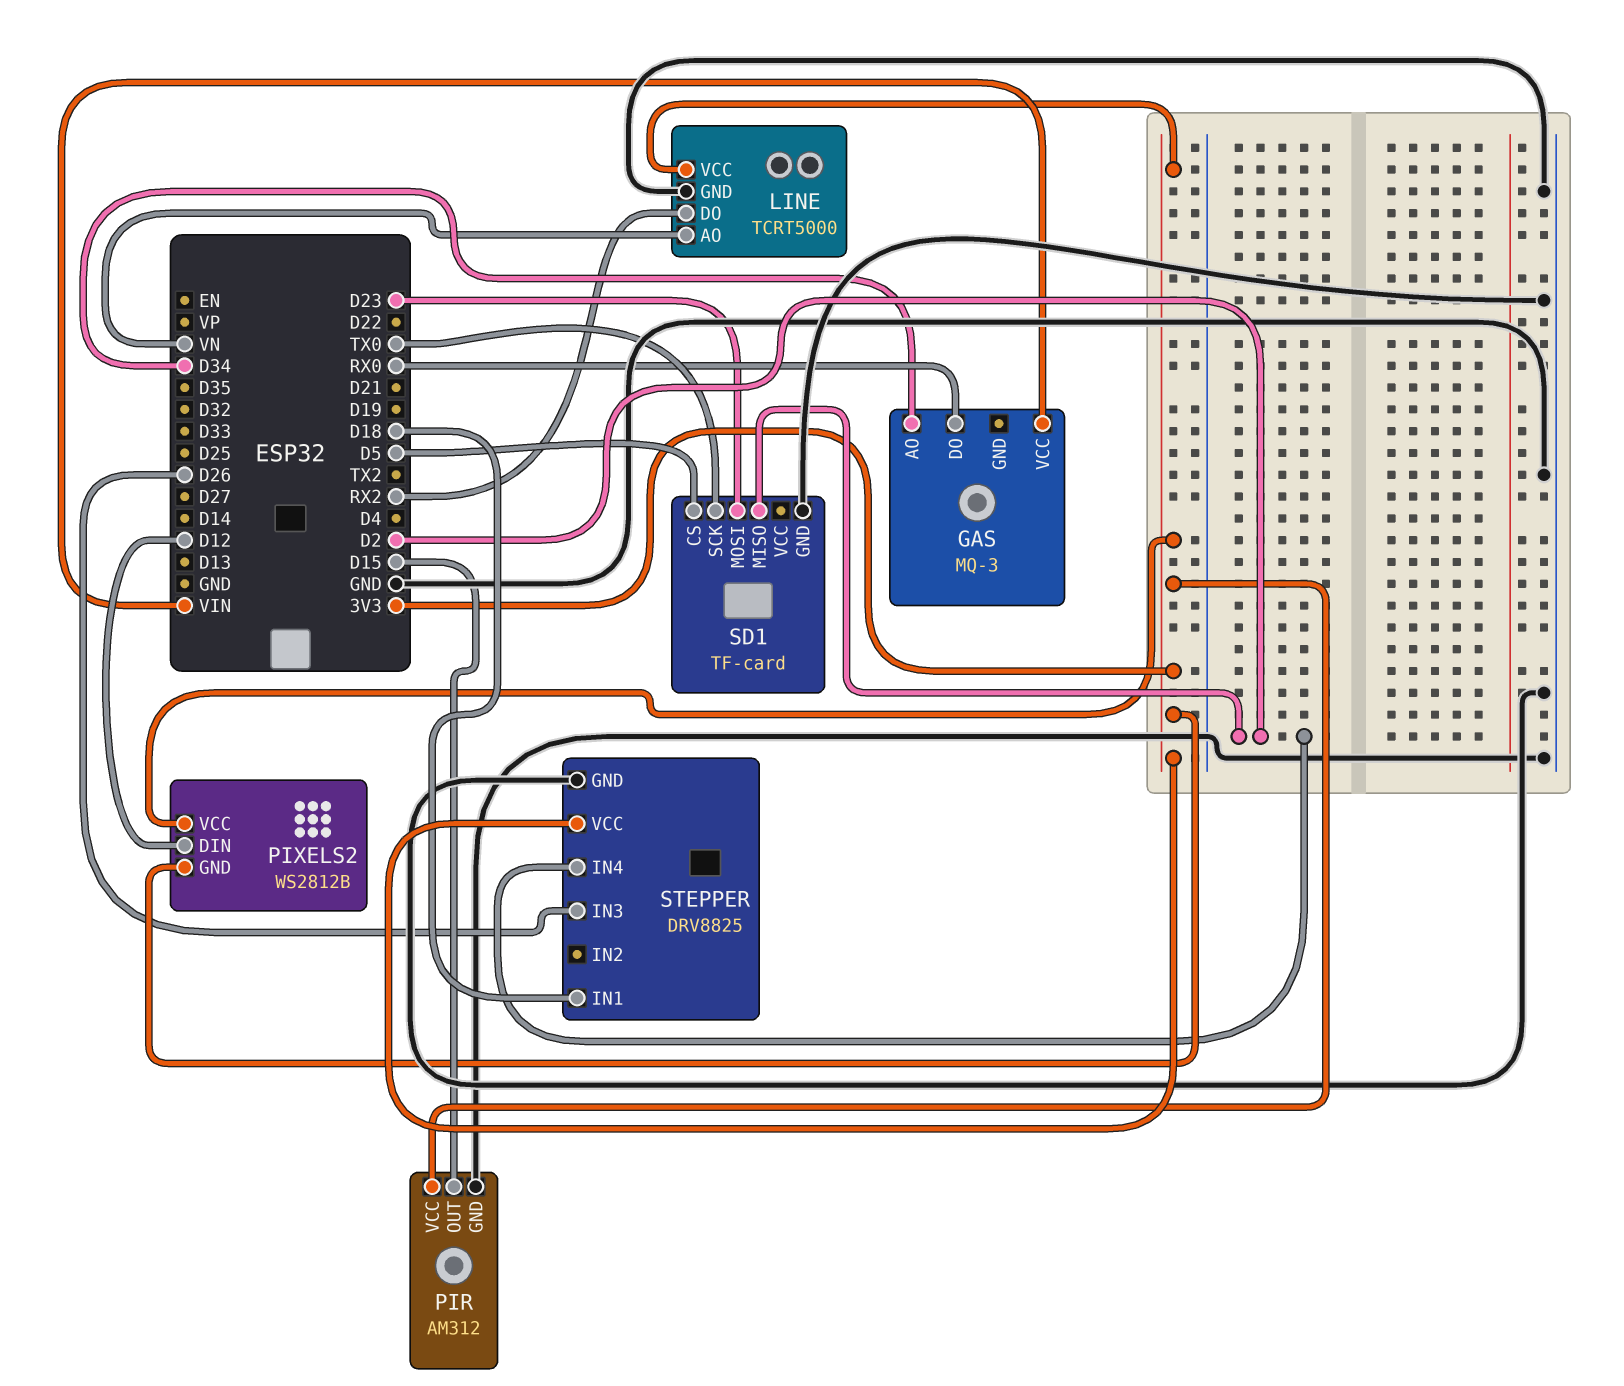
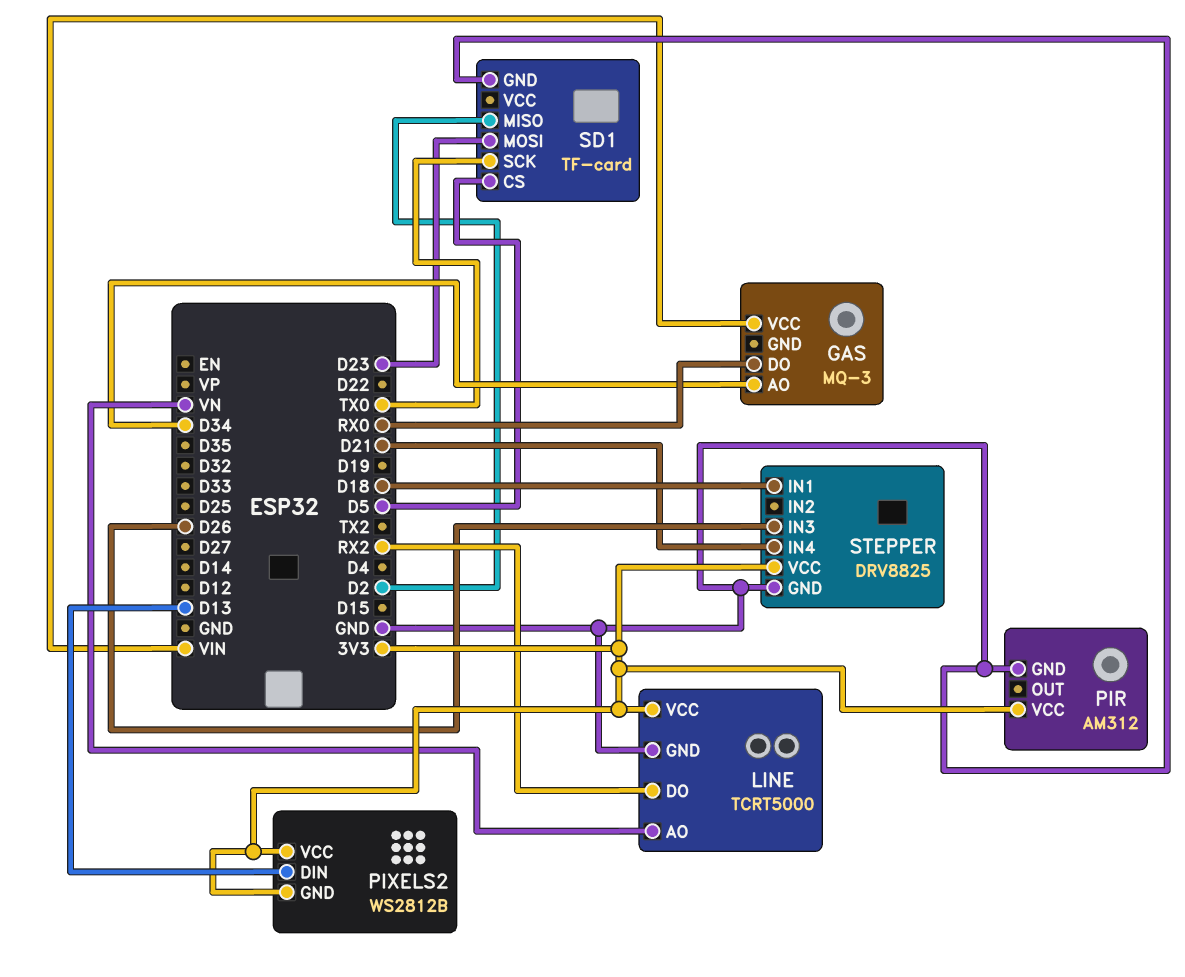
PIR pin OUT: D15 -> none
PIXELS2 pin DIN: D12 -> D13
STEPPER pin IN4: D2 -> D21

